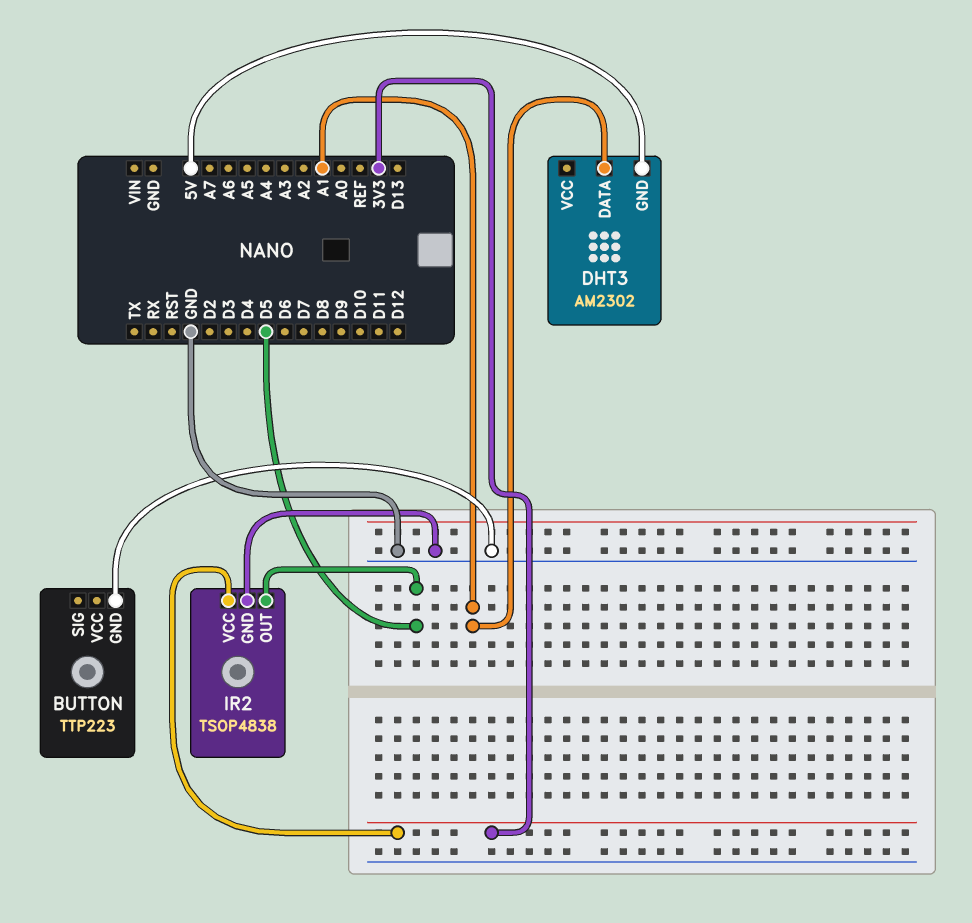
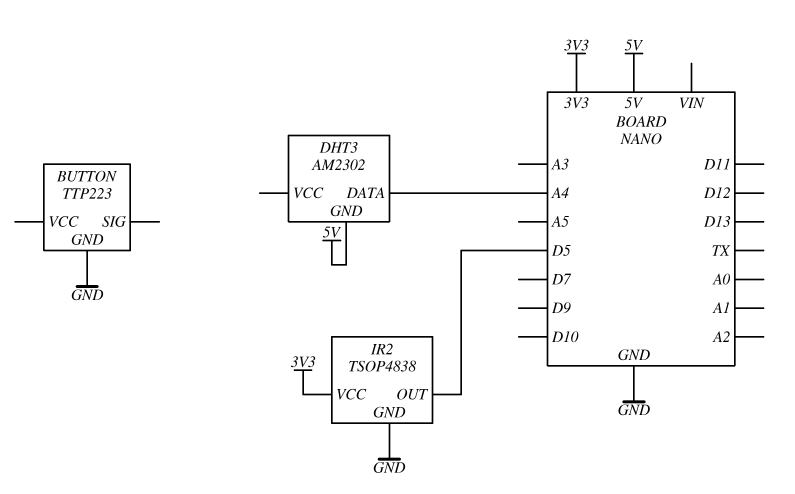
DHT3 pin DATA: A1 -> A4

